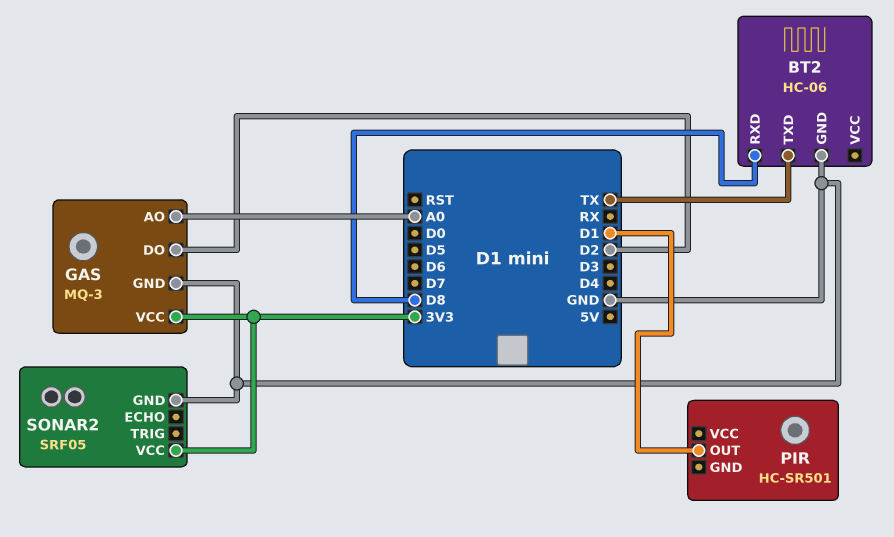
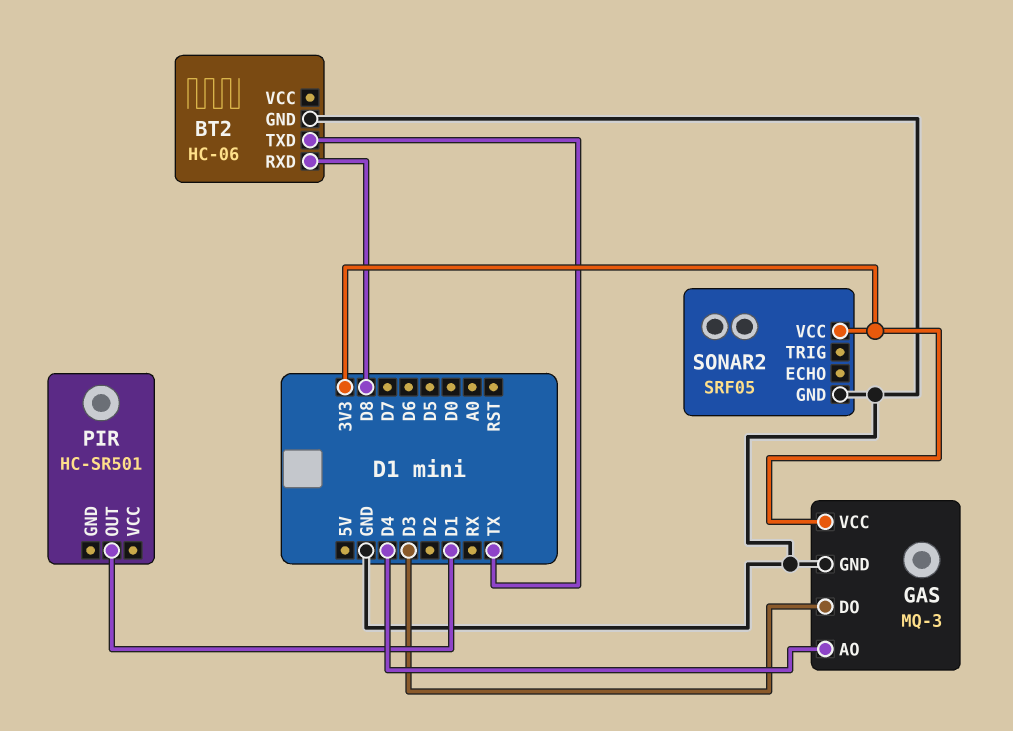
GAS pin AO: A0 -> D4
GAS pin DO: D2 -> D3

